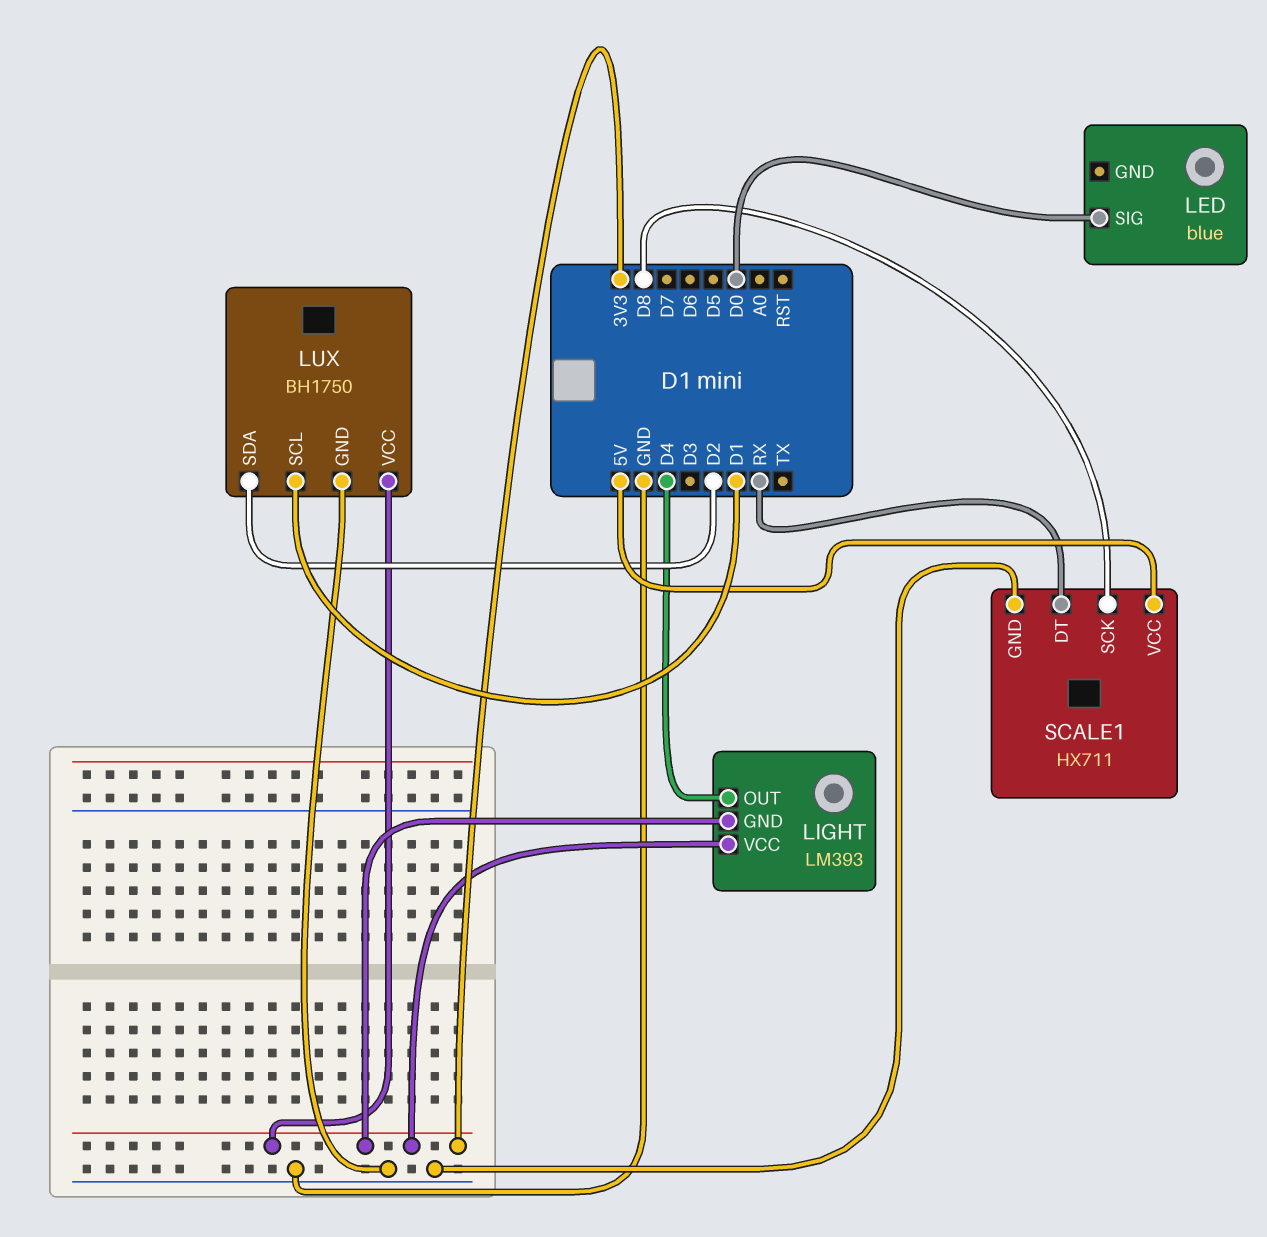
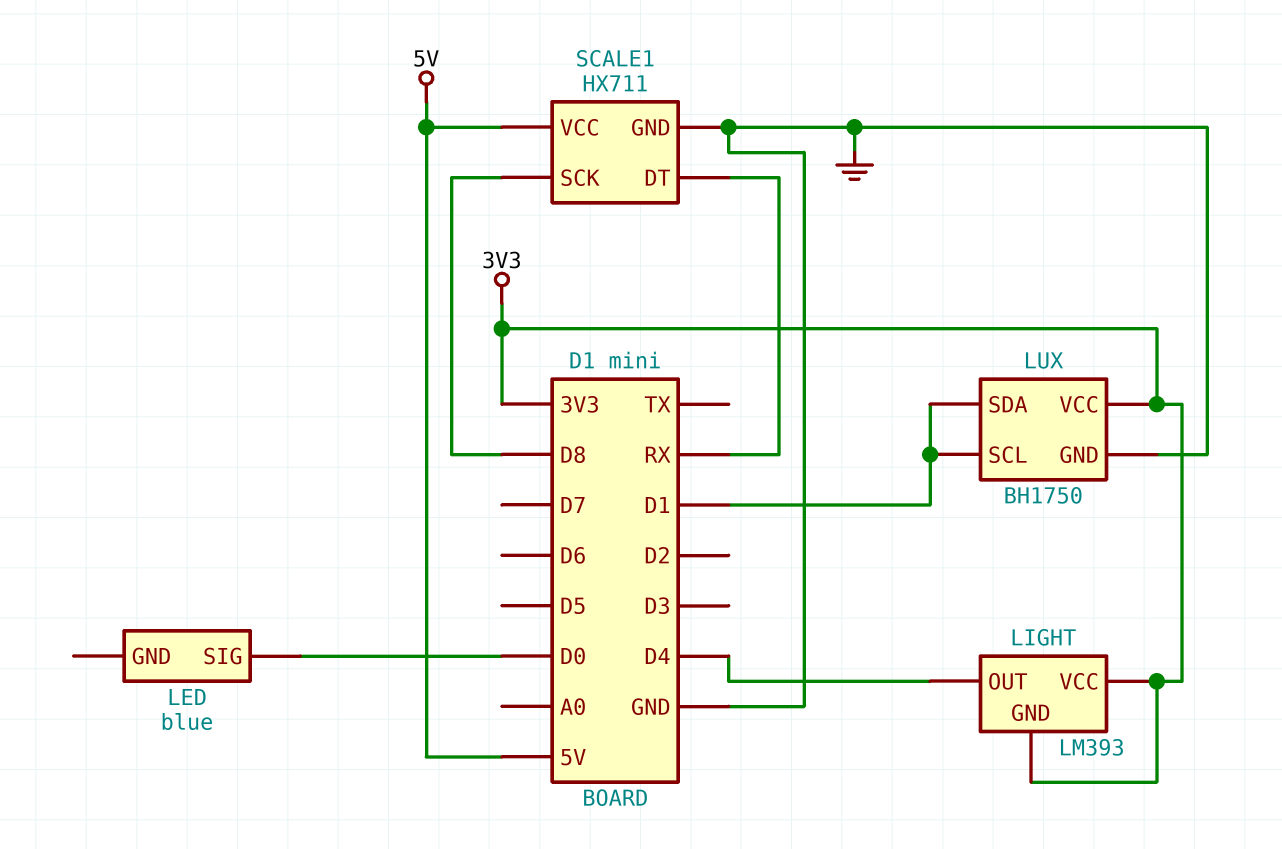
LUX pin SDA: D2 -> D1

